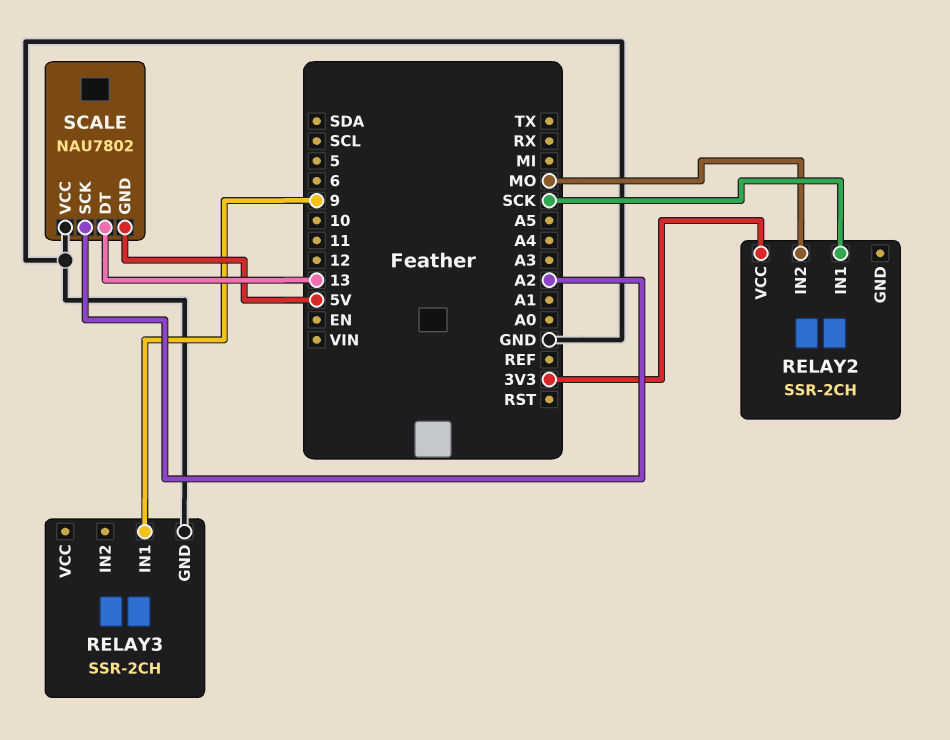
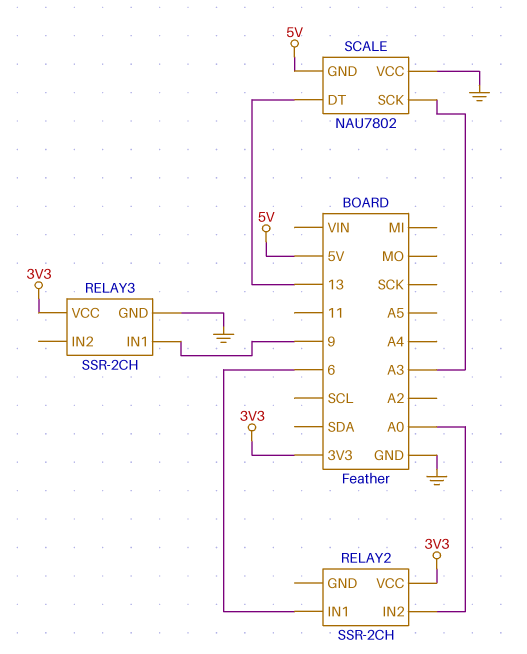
RELAY2 pin IN1: SCK -> 6
RELAY2 pin IN2: MO -> A0
RELAY3 pin VCC: none -> 3V3
SCALE pin SCK: A2 -> A3

